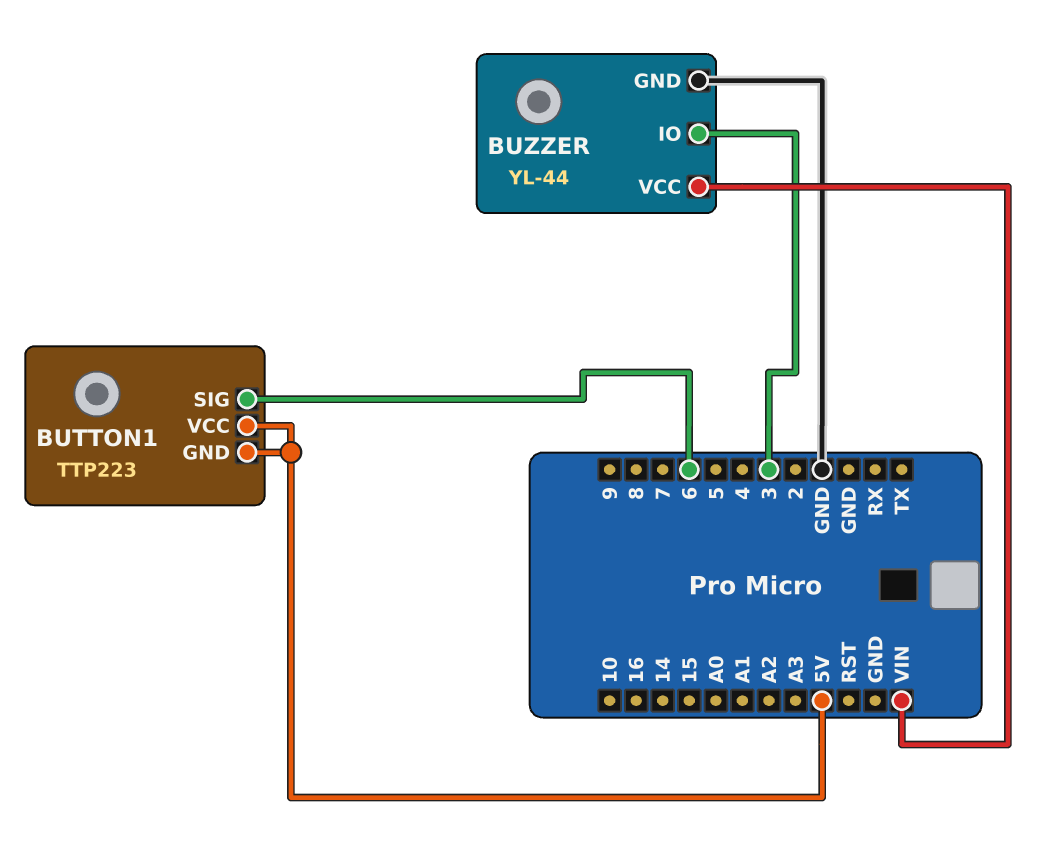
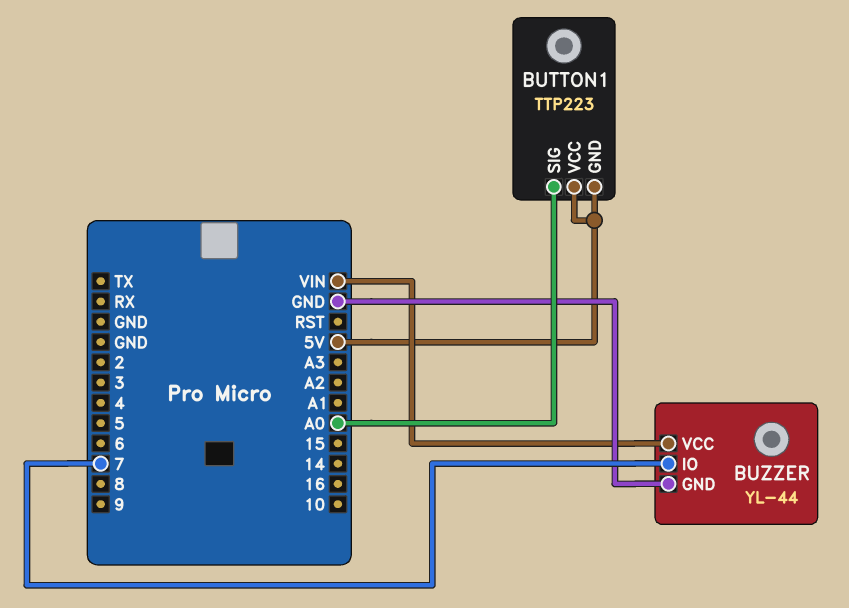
BUTTON1 pin SIG: 6 -> A0
BUZZER pin IO: 3 -> 7

